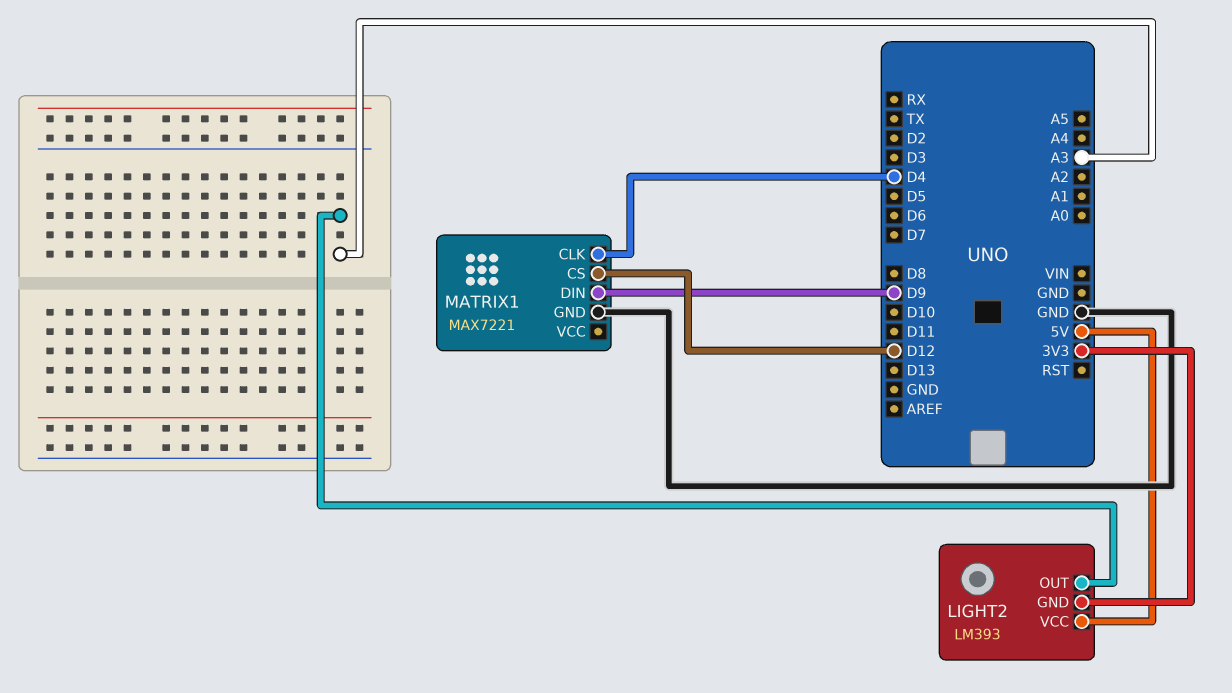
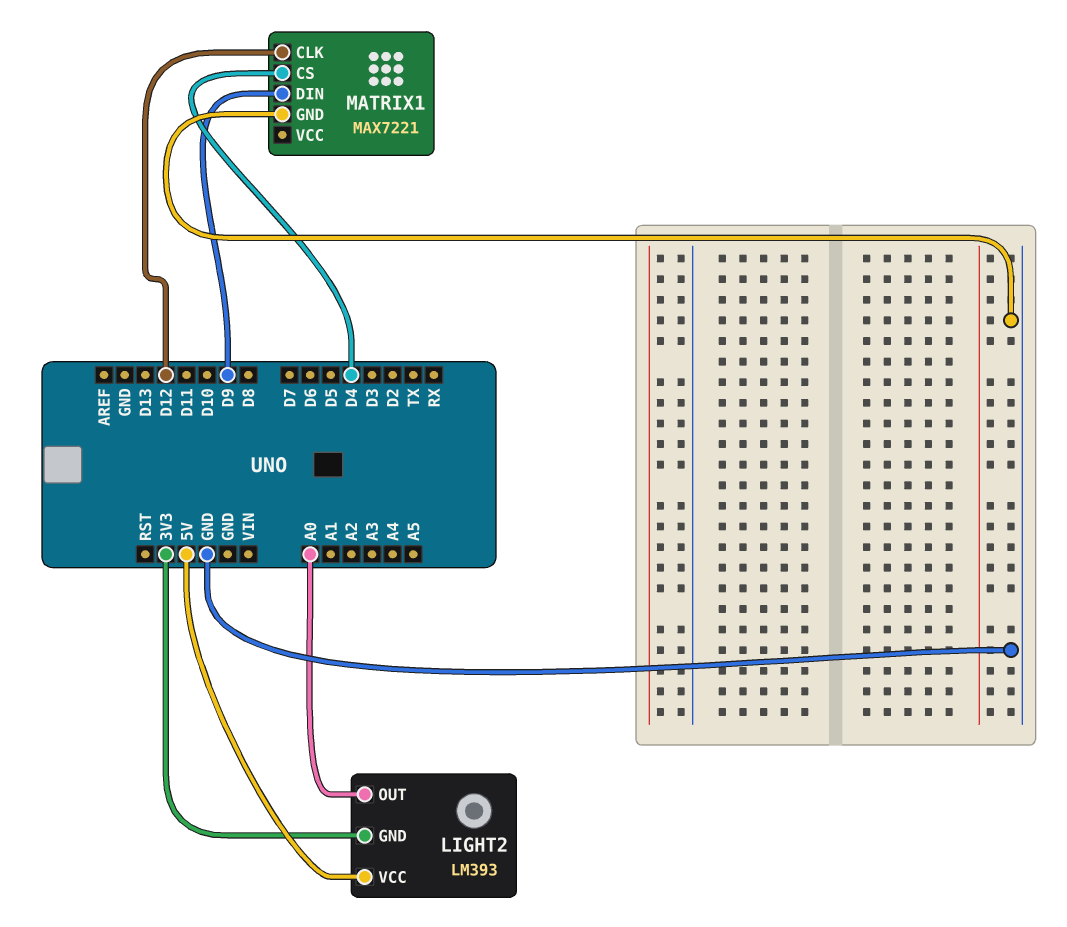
LIGHT2 pin OUT: A3 -> A0
MATRIX1 pin CLK: D4 -> D12
MATRIX1 pin CS: D12 -> D4

